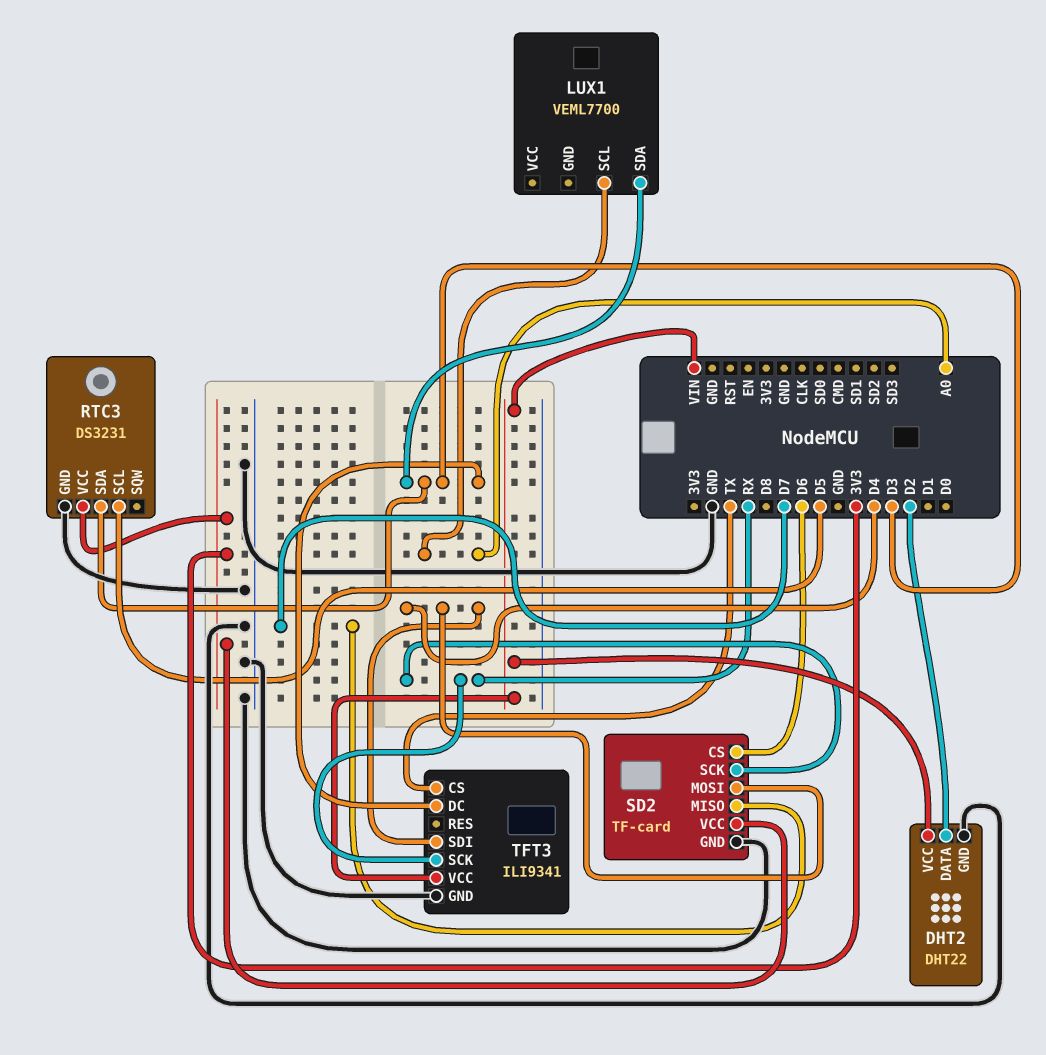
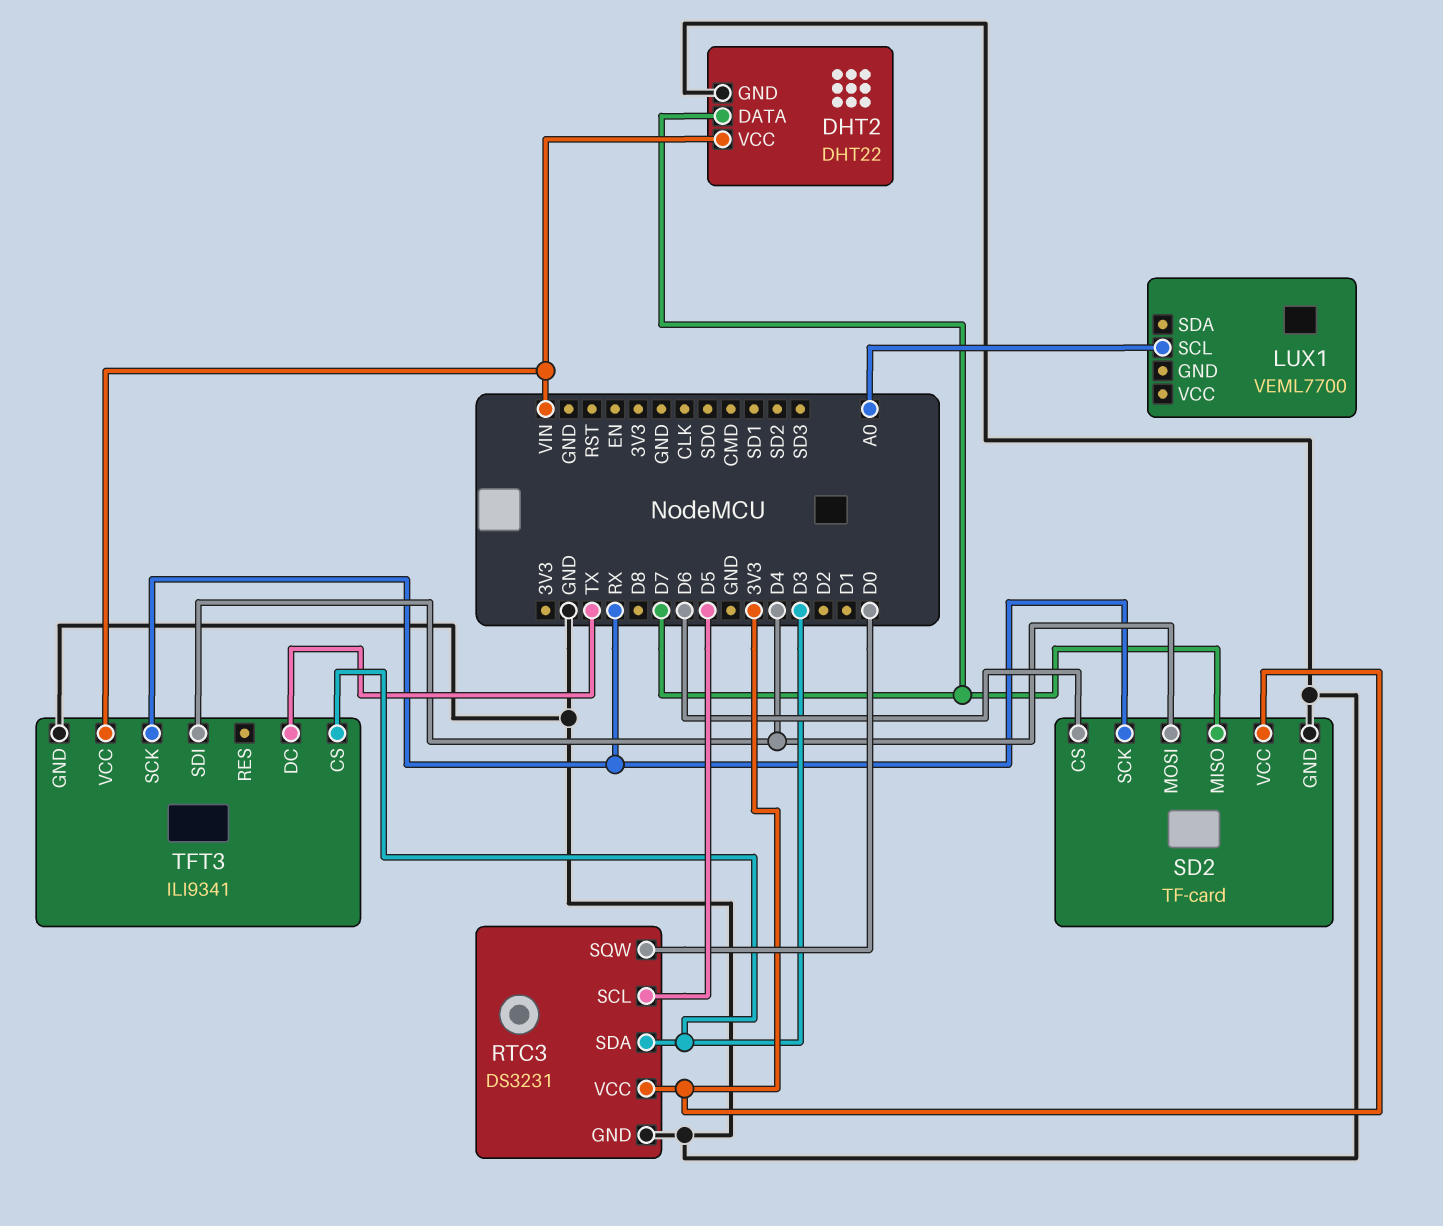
DHT2 pin DATA: D2 -> D7
LUX1 pin SDA: D3 -> none
RTC3 pin SQW: none -> D0
TFT3 pin CS: TX -> D3
TFT3 pin DC: D3 -> TX

